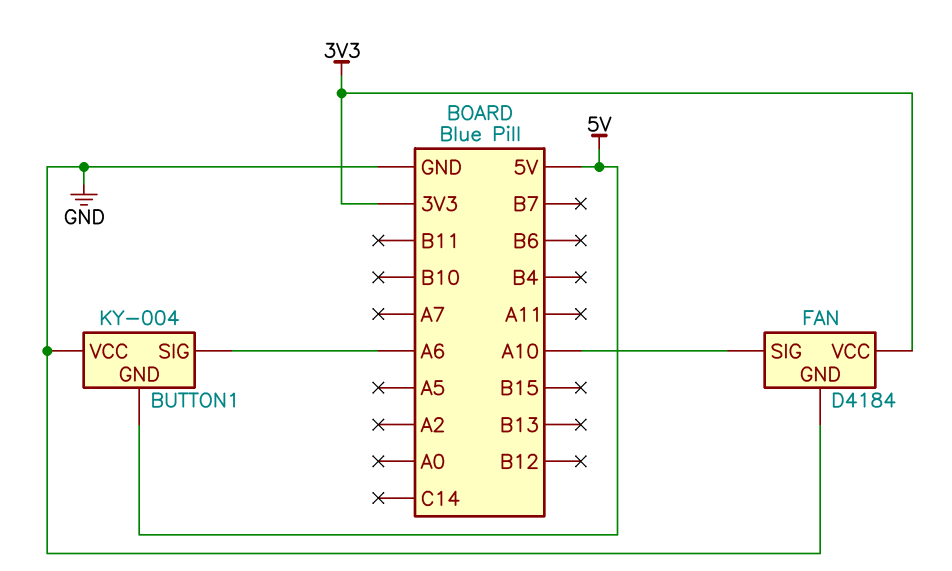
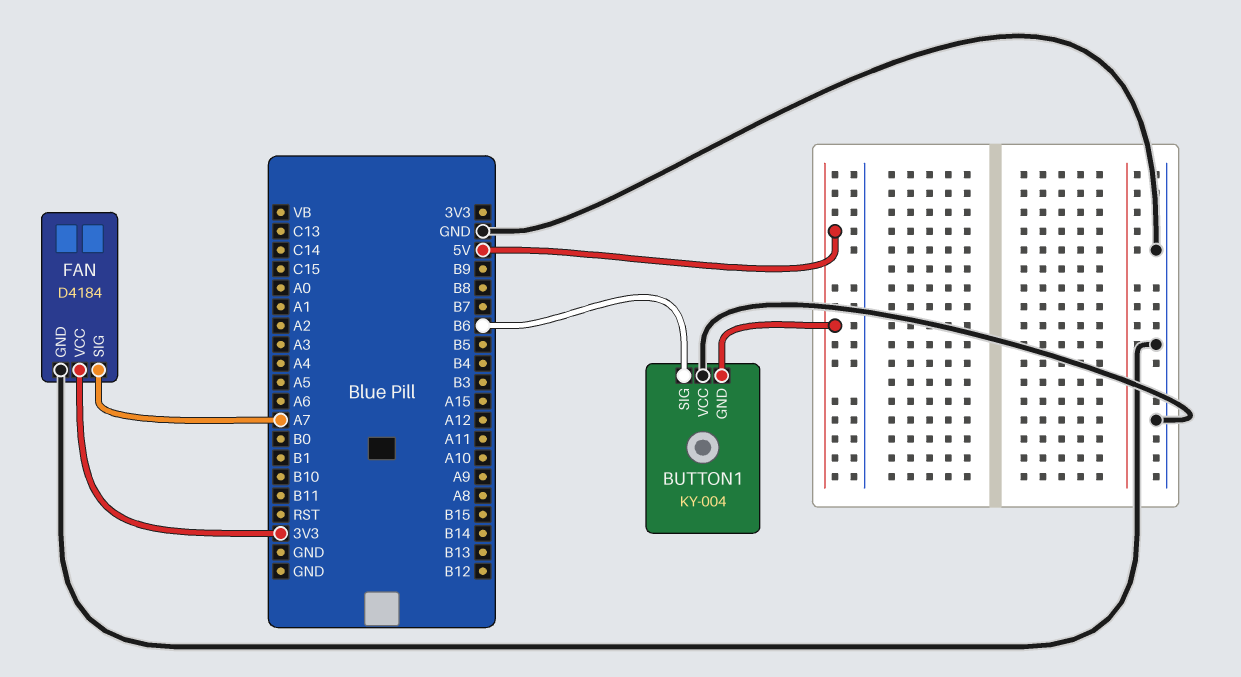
BUTTON1 pin SIG: A6 -> B6
FAN pin SIG: A10 -> A7

